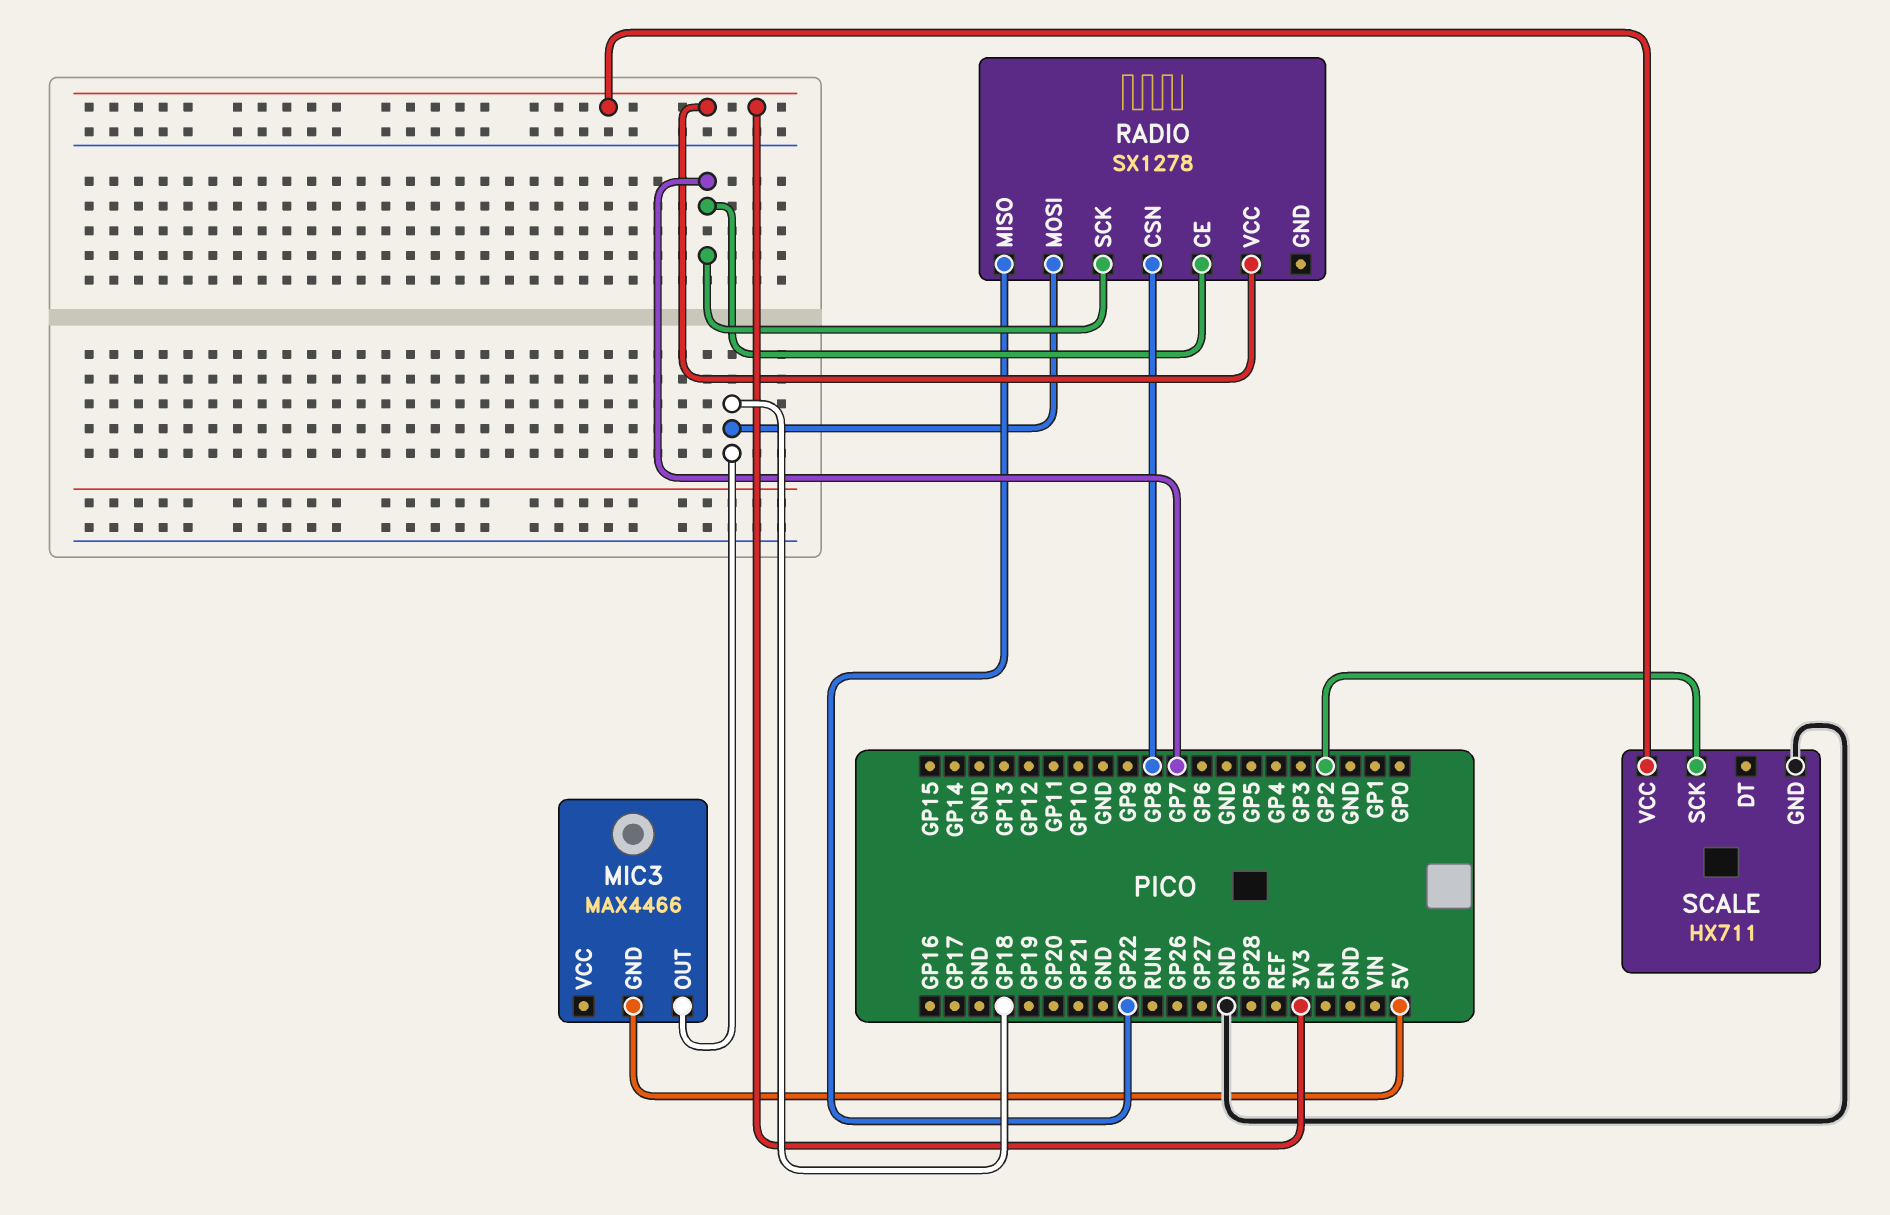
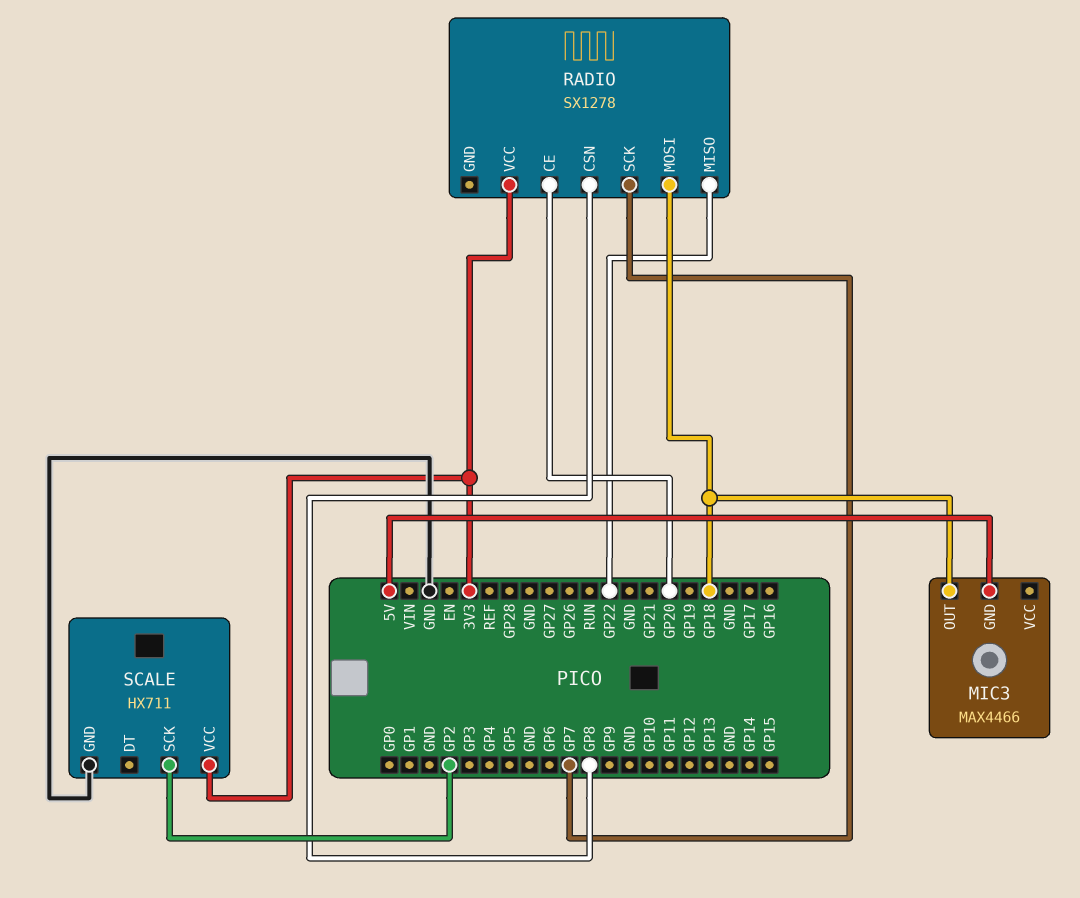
RADIO pin CE: GP7 -> GP20

